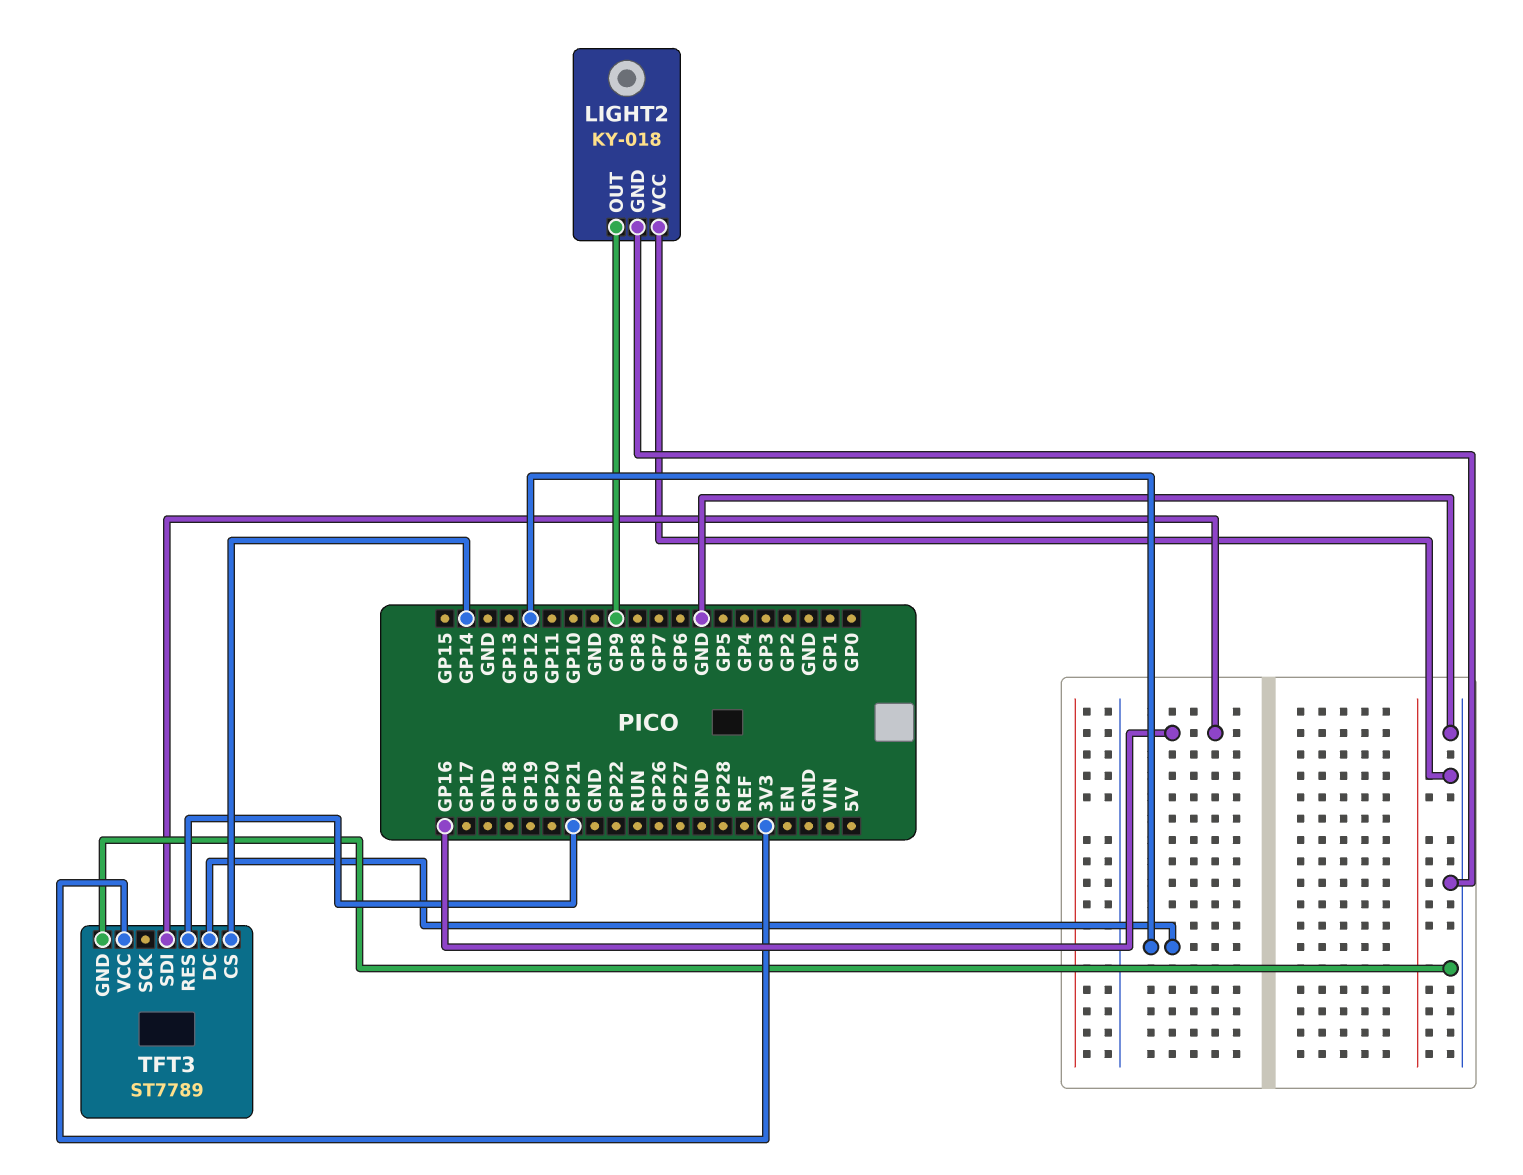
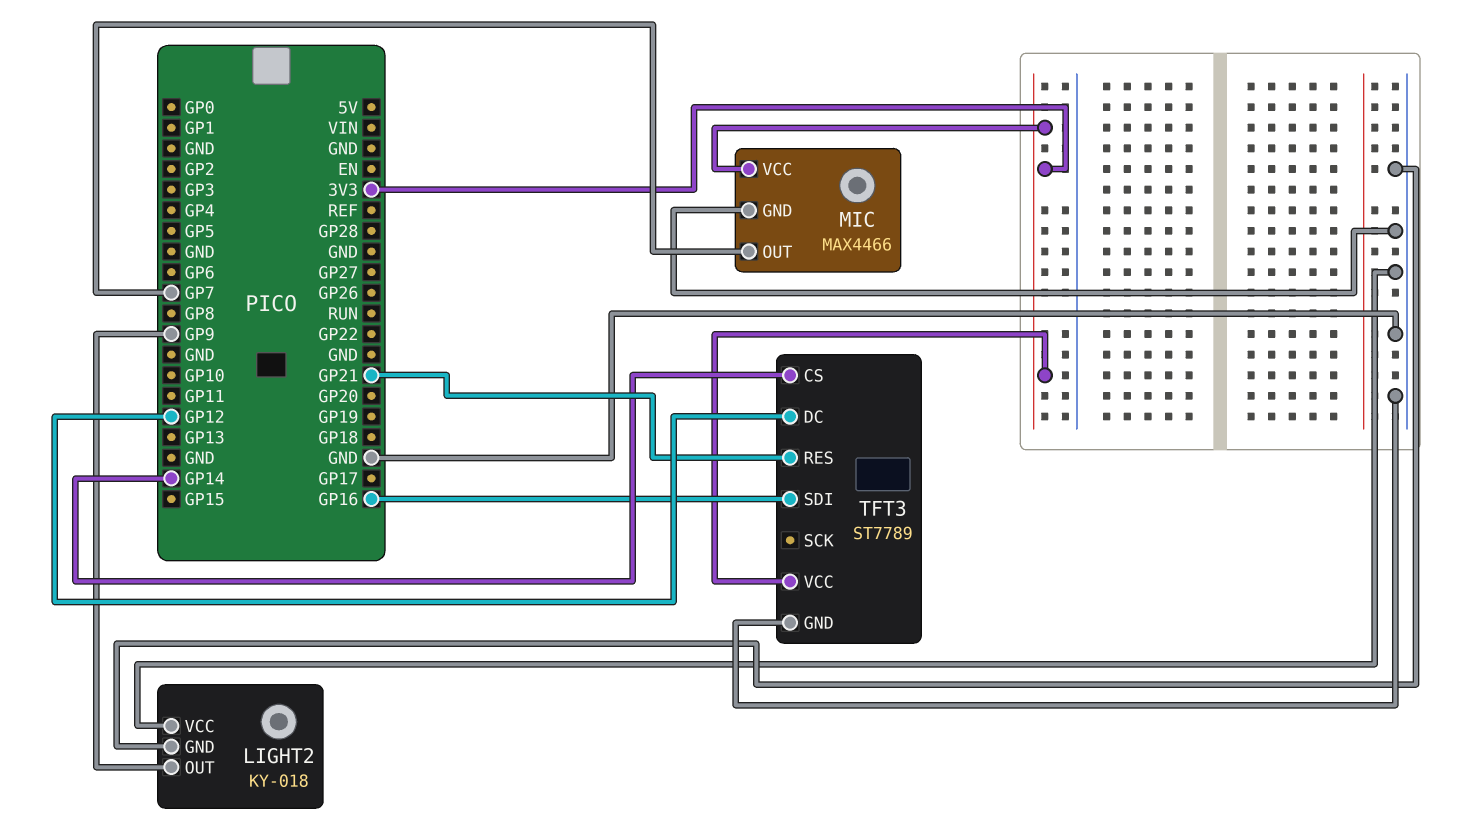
MIC: none -> MAX4466
MIC pin GND: none -> GND
MIC pin OUT: none -> GP7
MIC pin VCC: none -> 3V3

